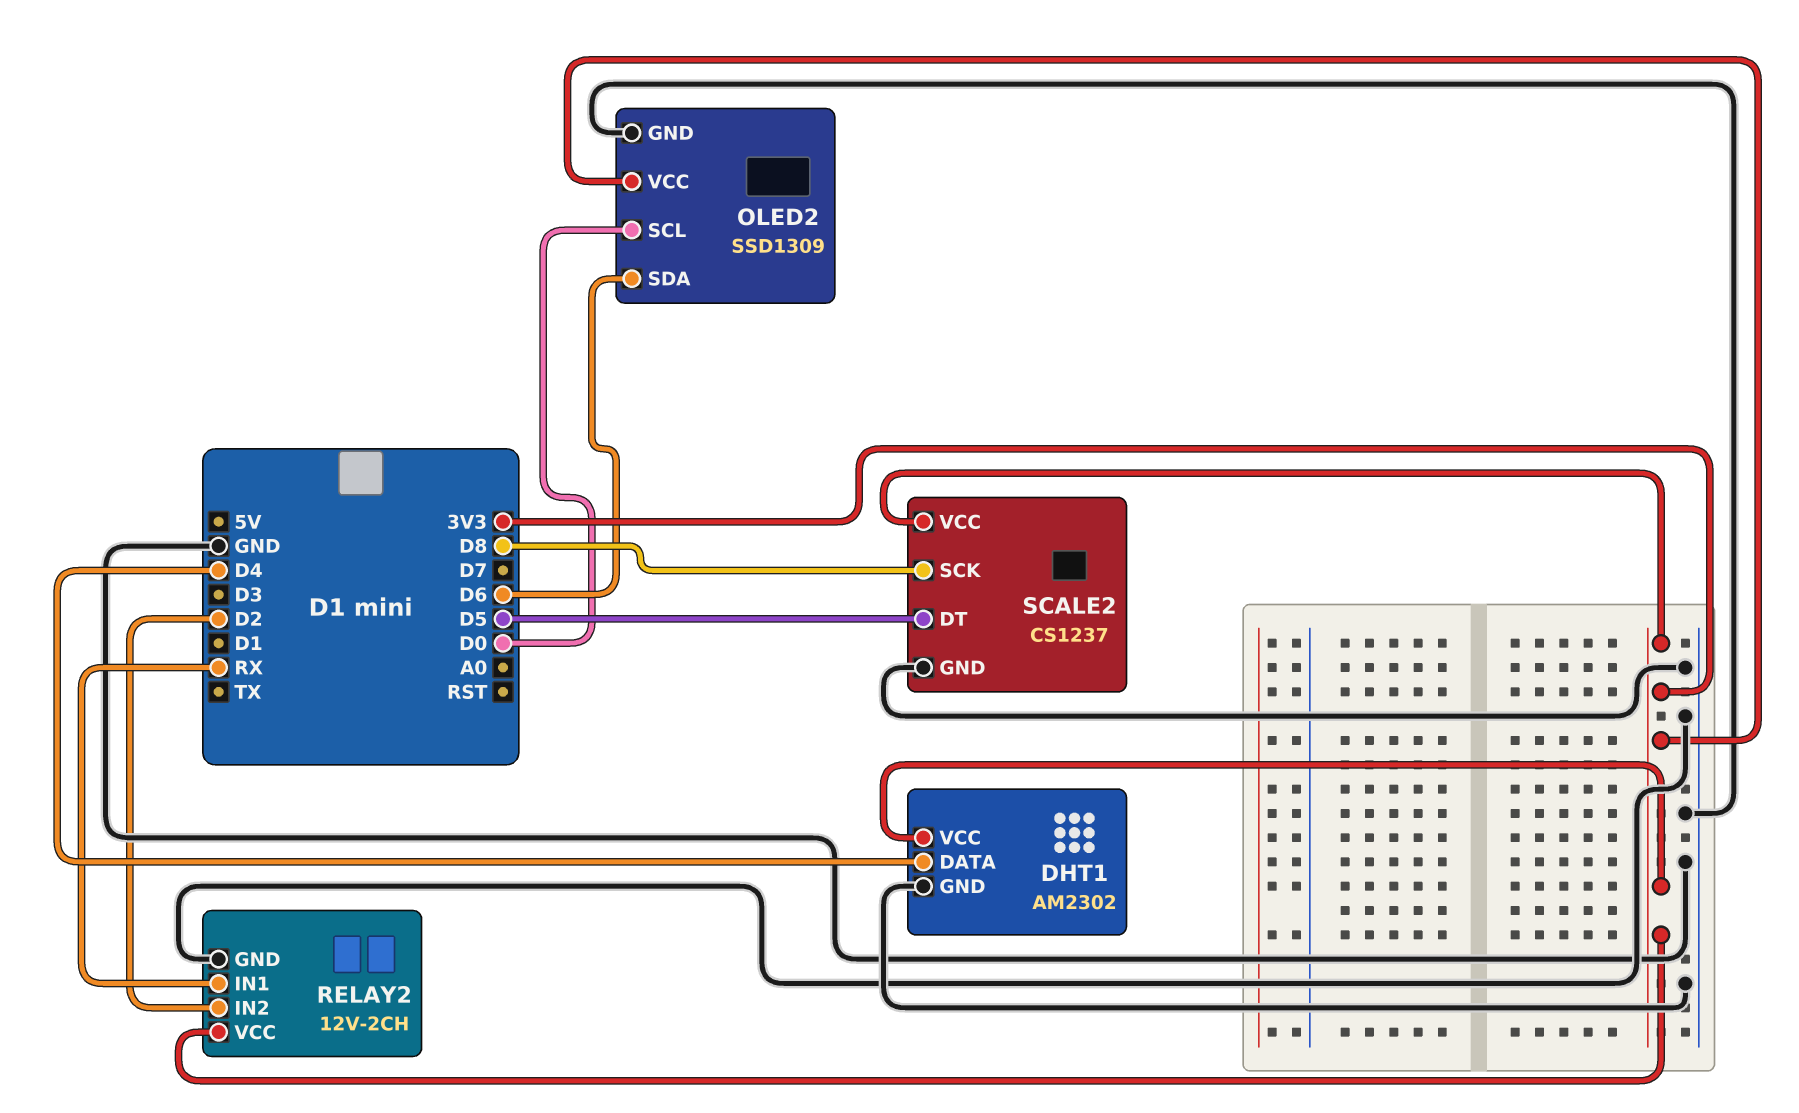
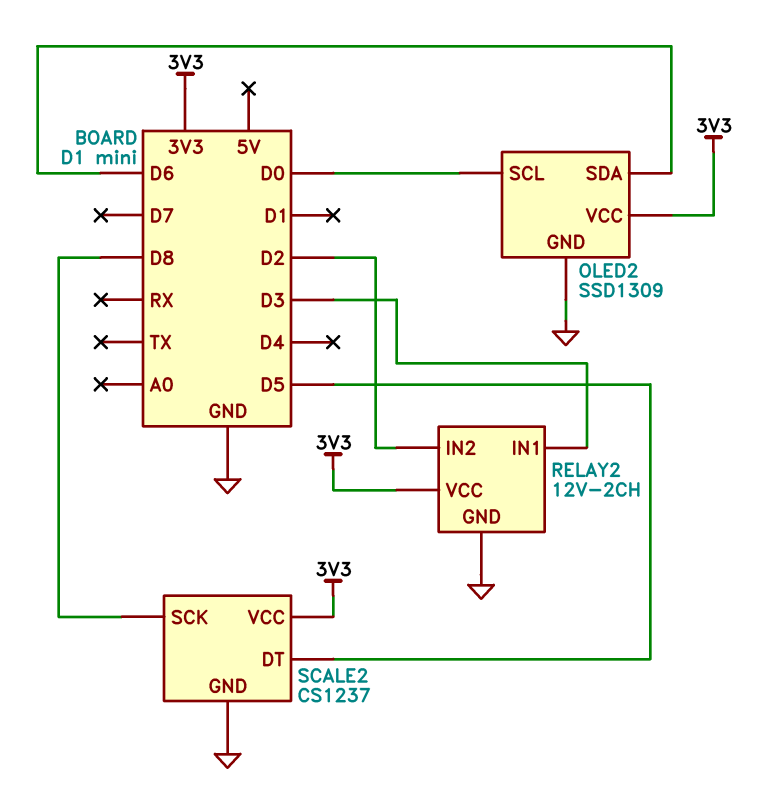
DHT1: AM2302 -> none
DHT1 pin DATA: D4 -> none
DHT1 pin GND: GND -> none
DHT1 pin VCC: 3V3 -> none
RELAY2 pin IN1: RX -> D3

